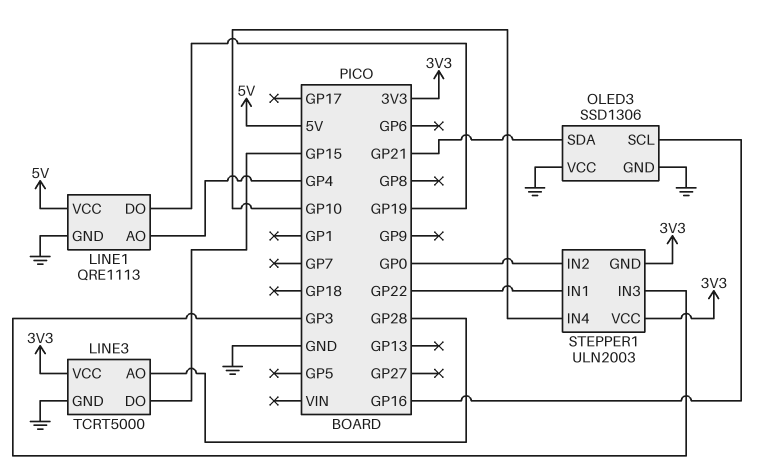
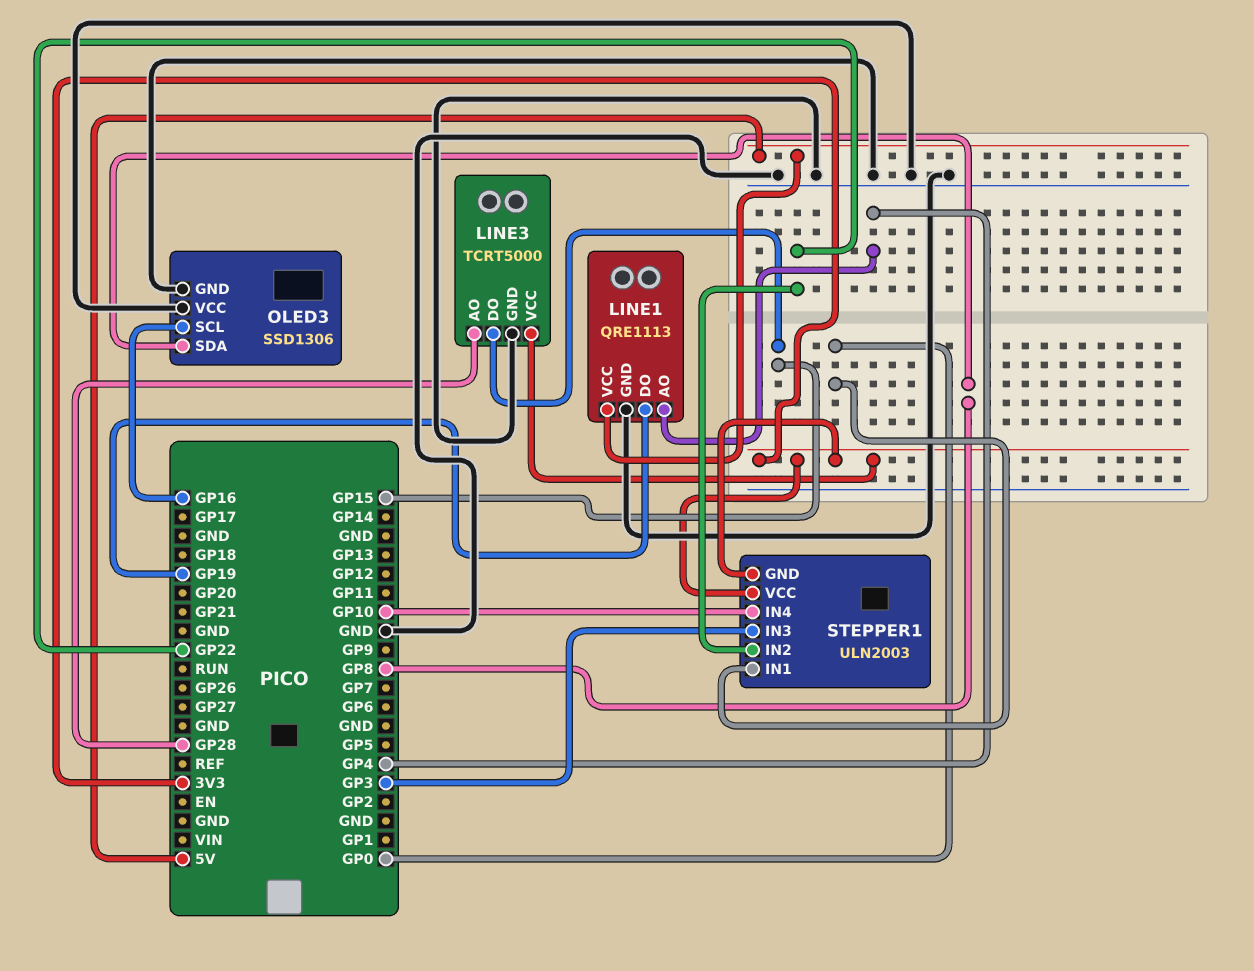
OLED3 pin SDA: GP21 -> GP8
STEPPER1 pin IN1: GP22 -> GP0
STEPPER1 pin IN2: GP0 -> GP22

